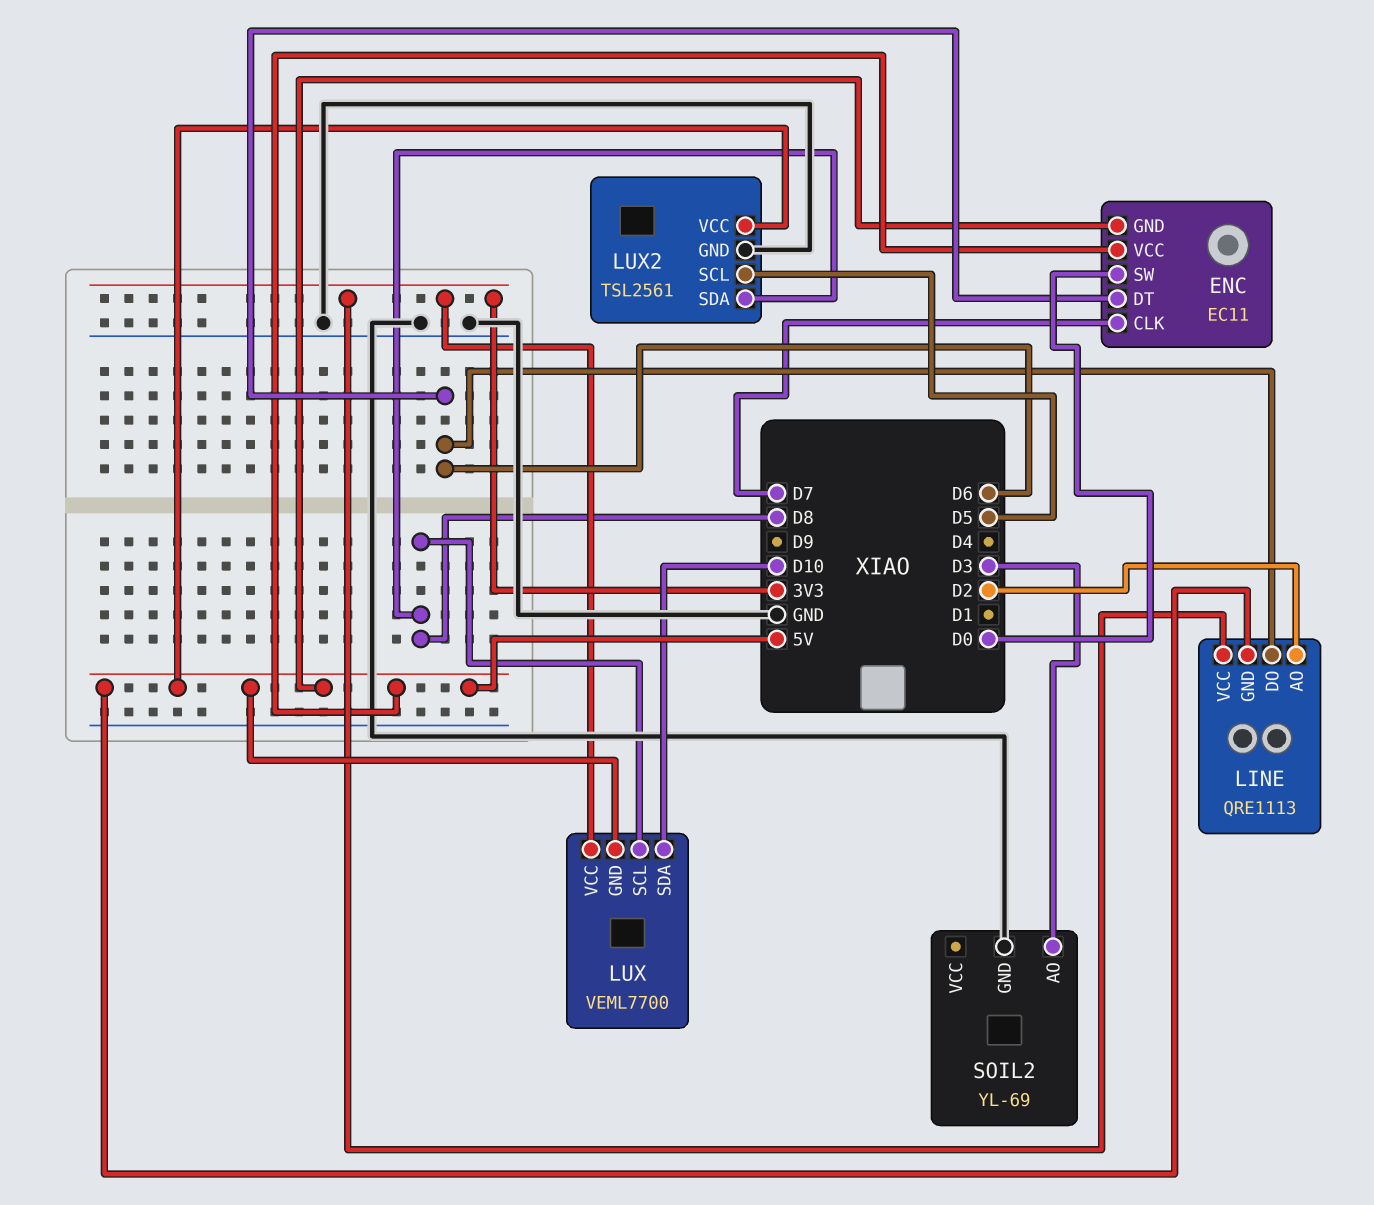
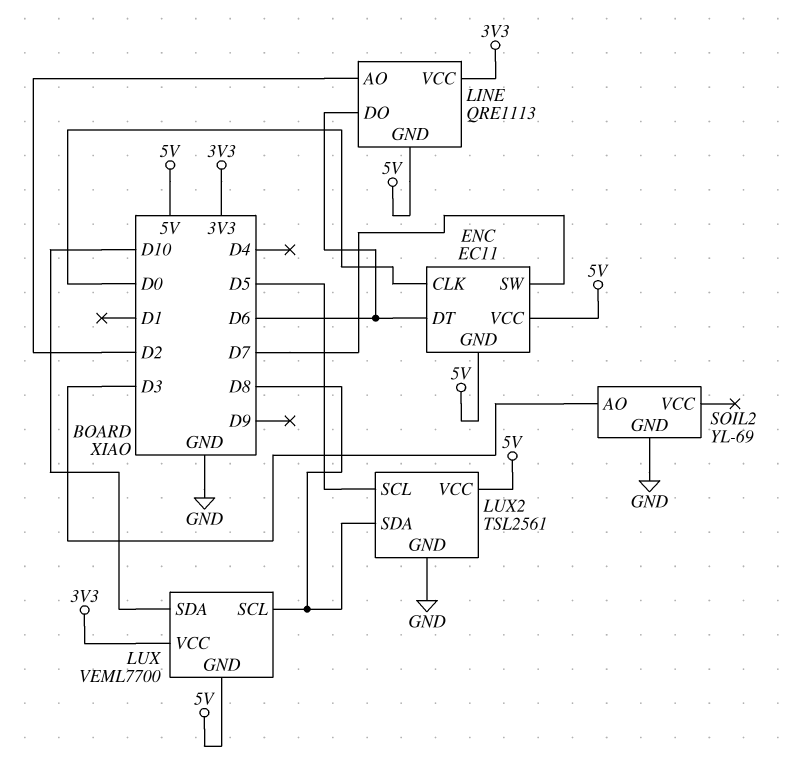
ENC pin CLK: D7 -> D0
ENC pin SW: D0 -> D7

